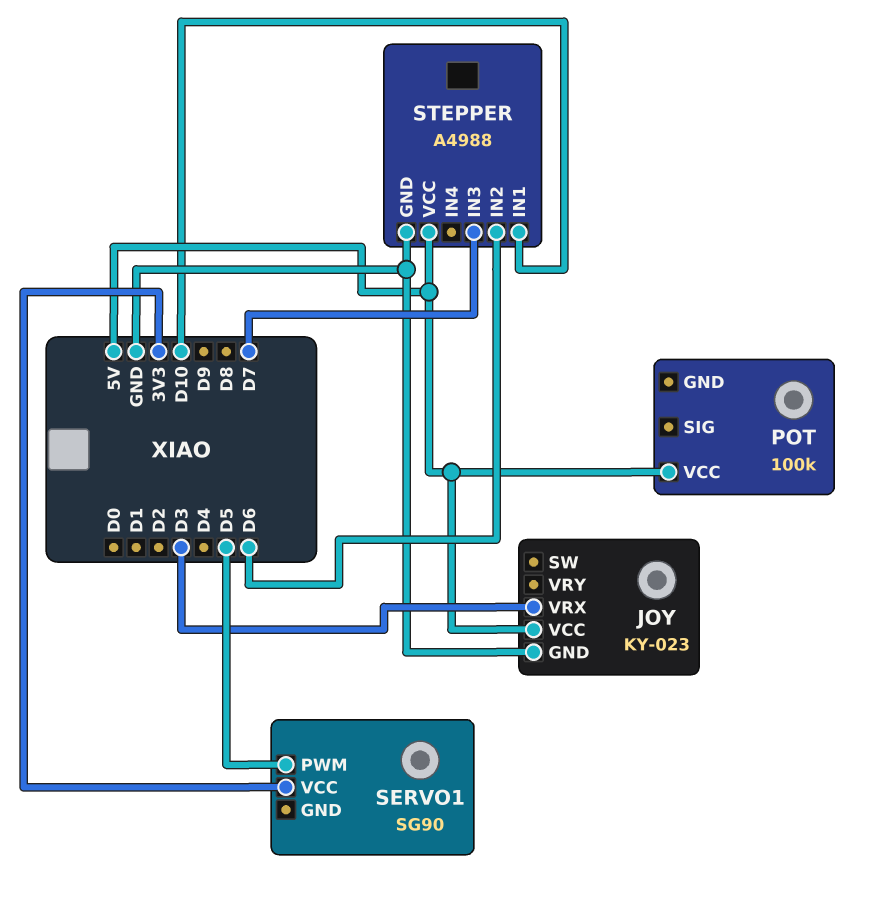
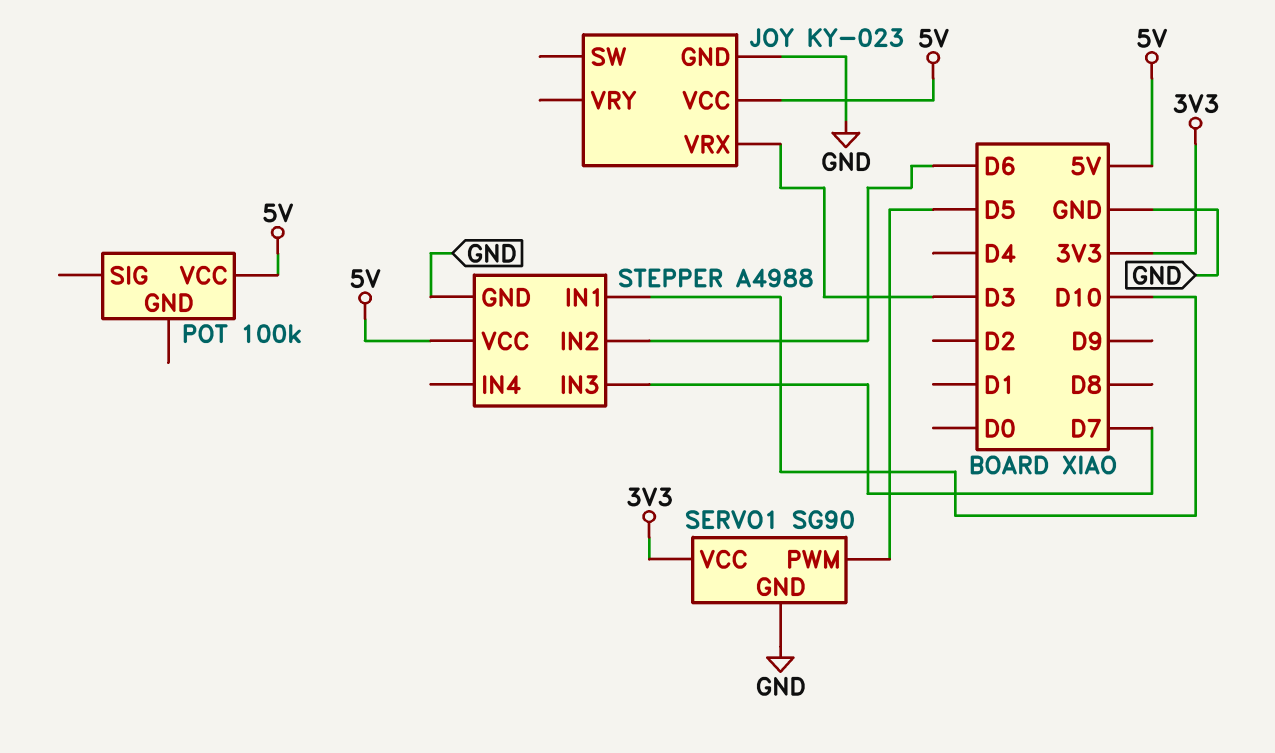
SERVO1 pin GND: none -> GND

